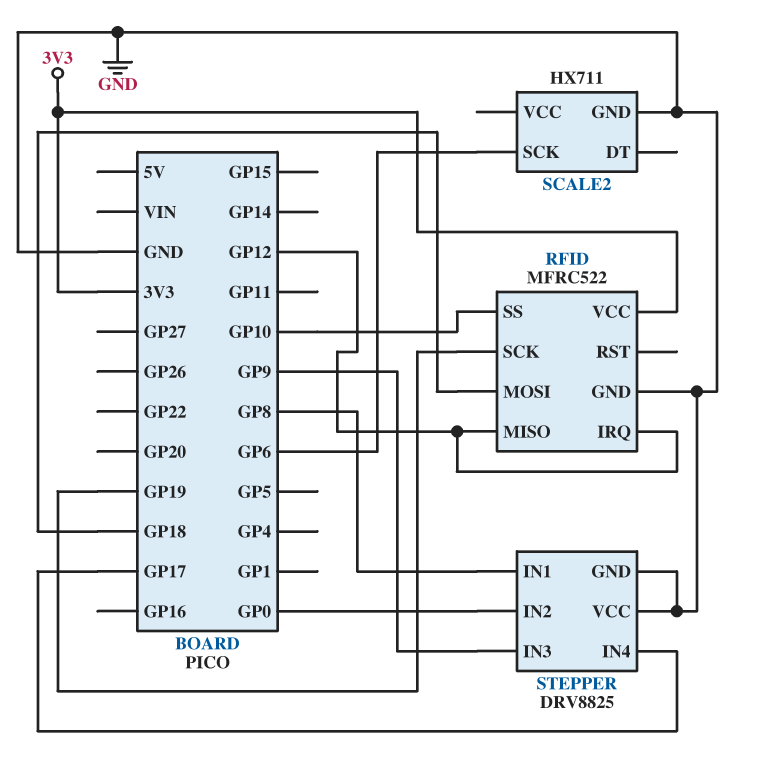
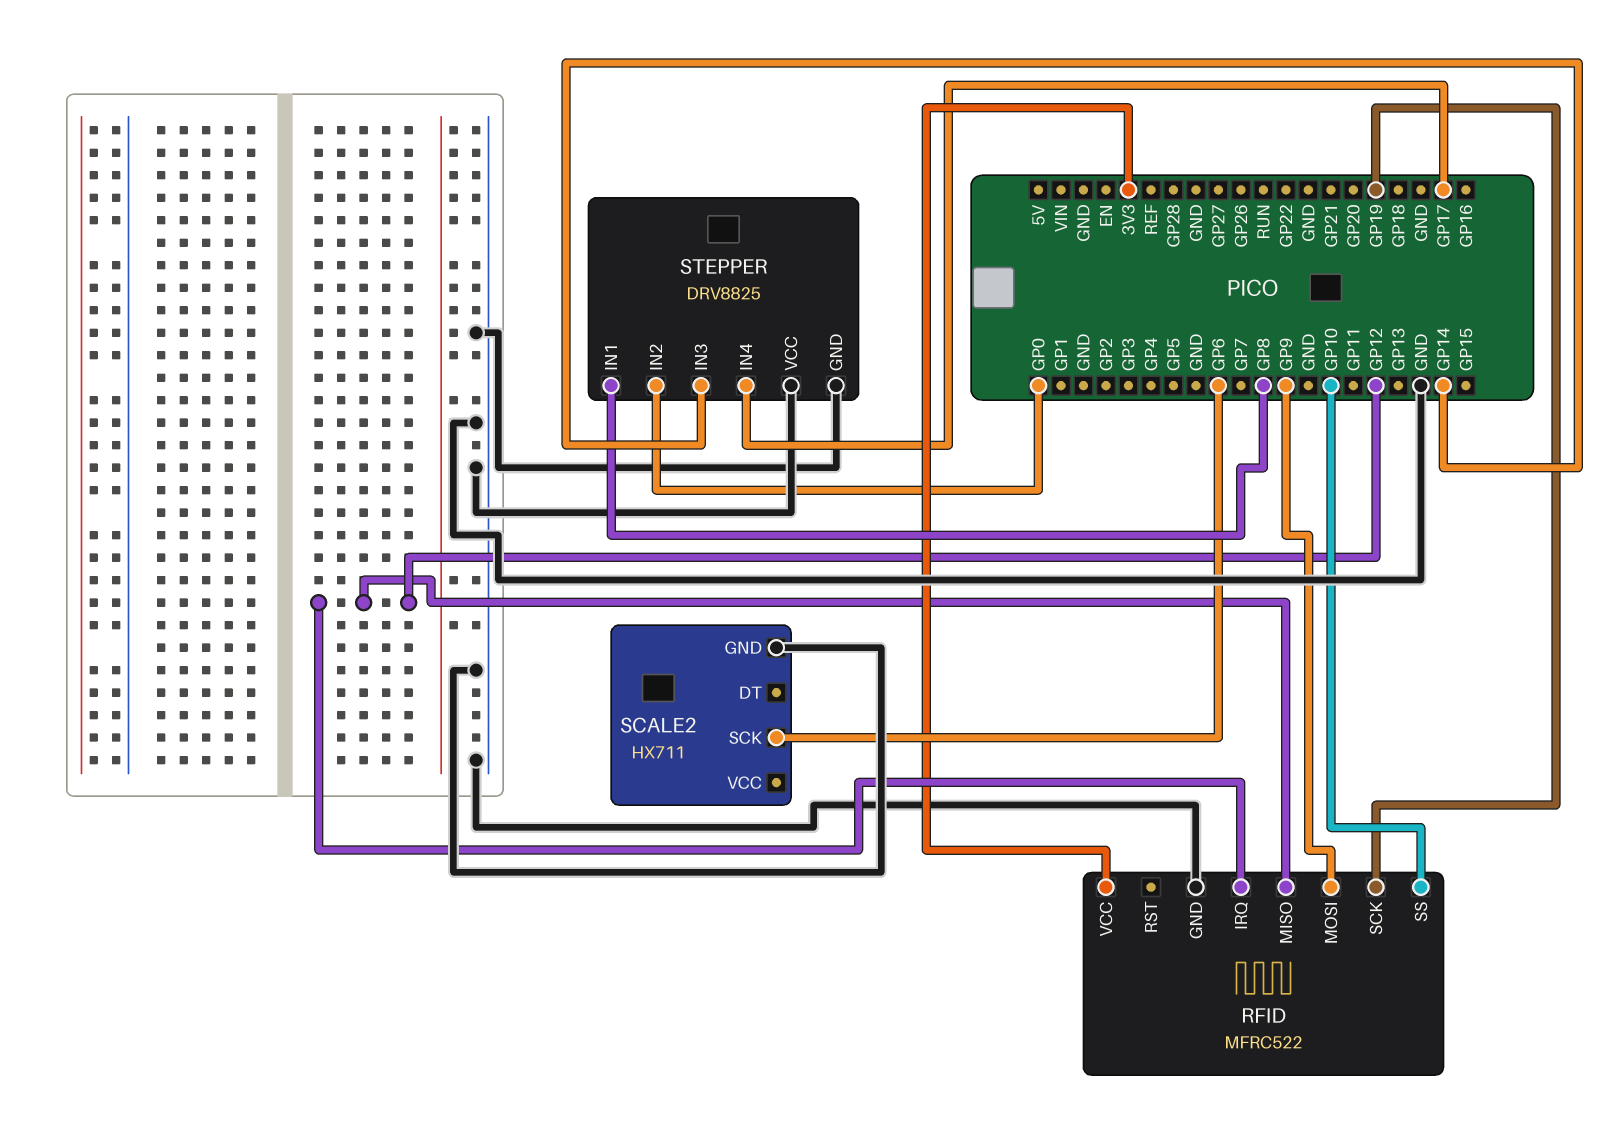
RFID pin MOSI: GP18 -> GP9
STEPPER pin IN3: GP9 -> GP14

